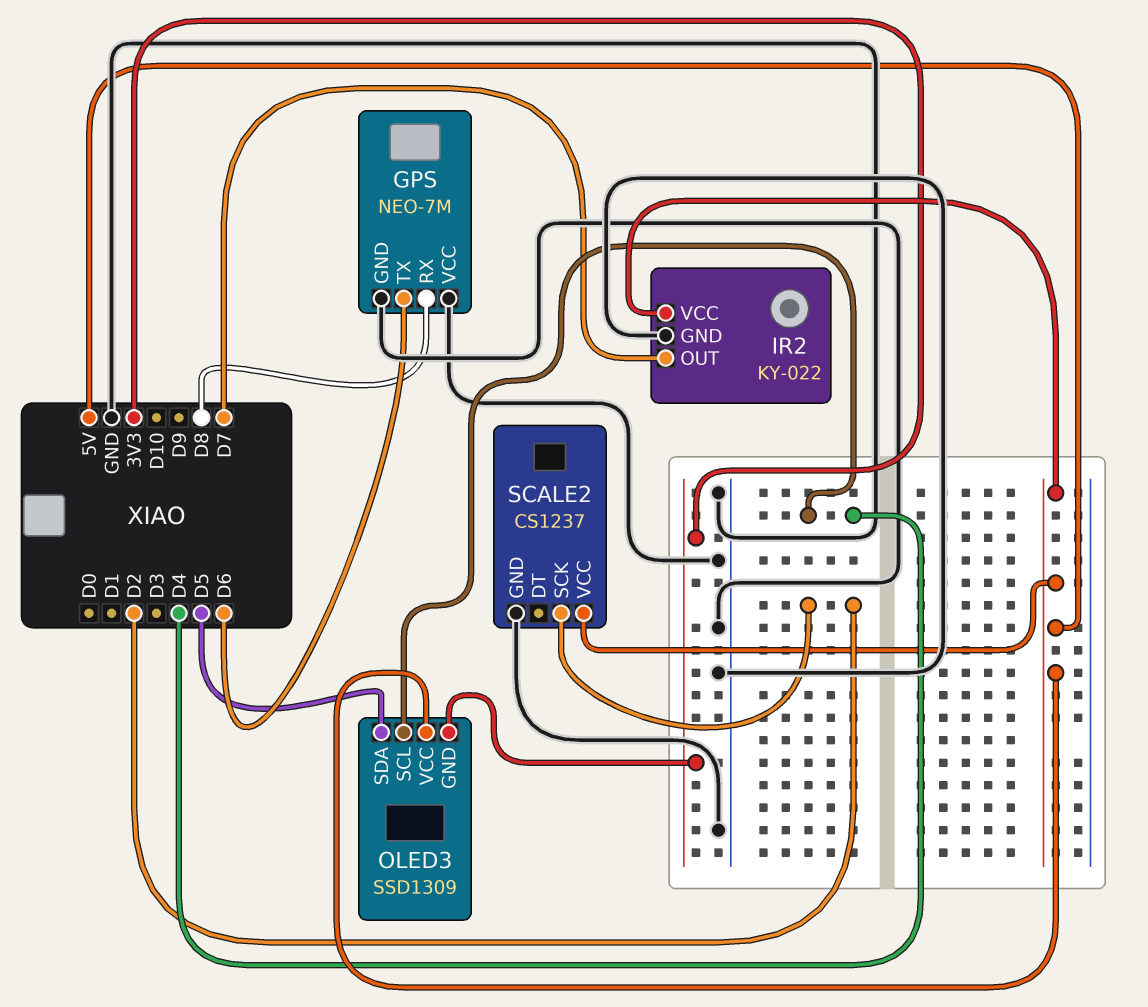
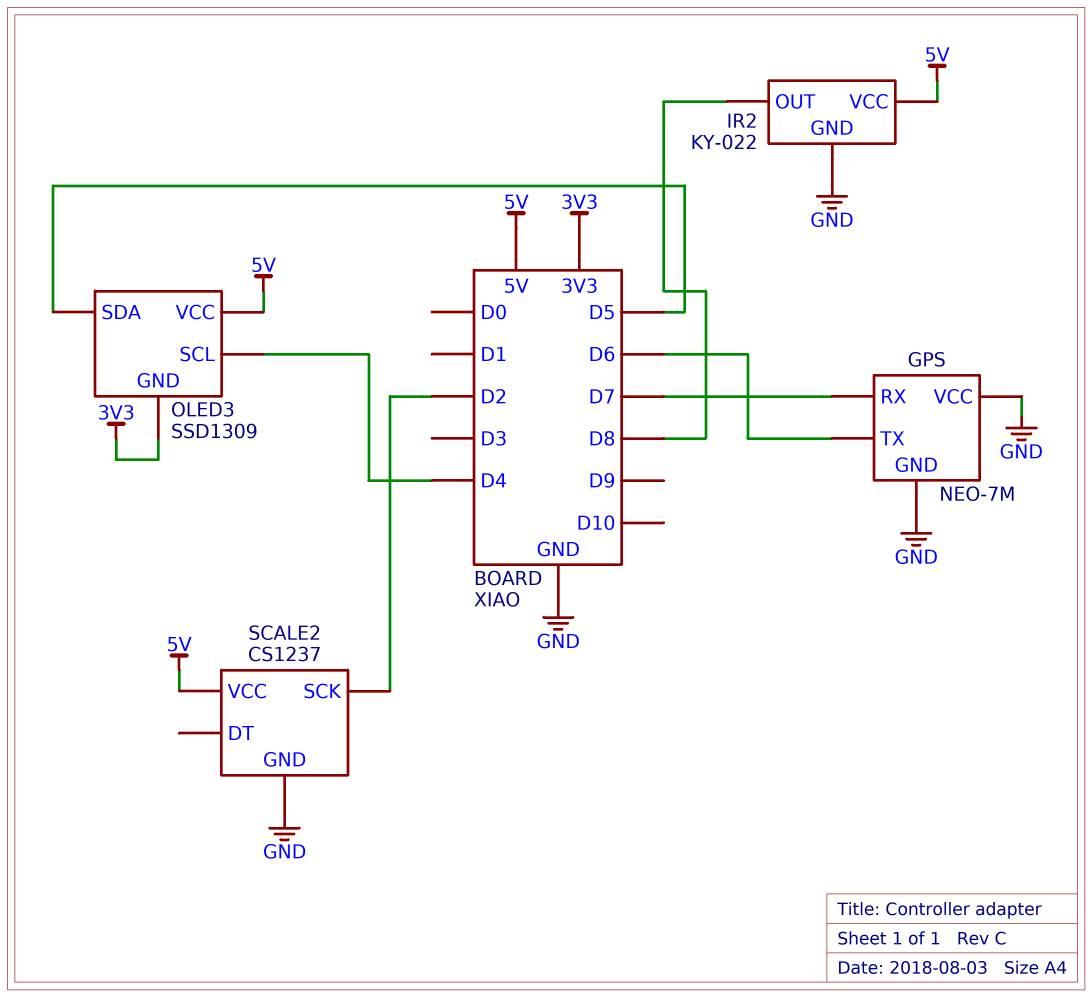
GPS pin RX: D8 -> D7
IR2 pin OUT: D7 -> D8

